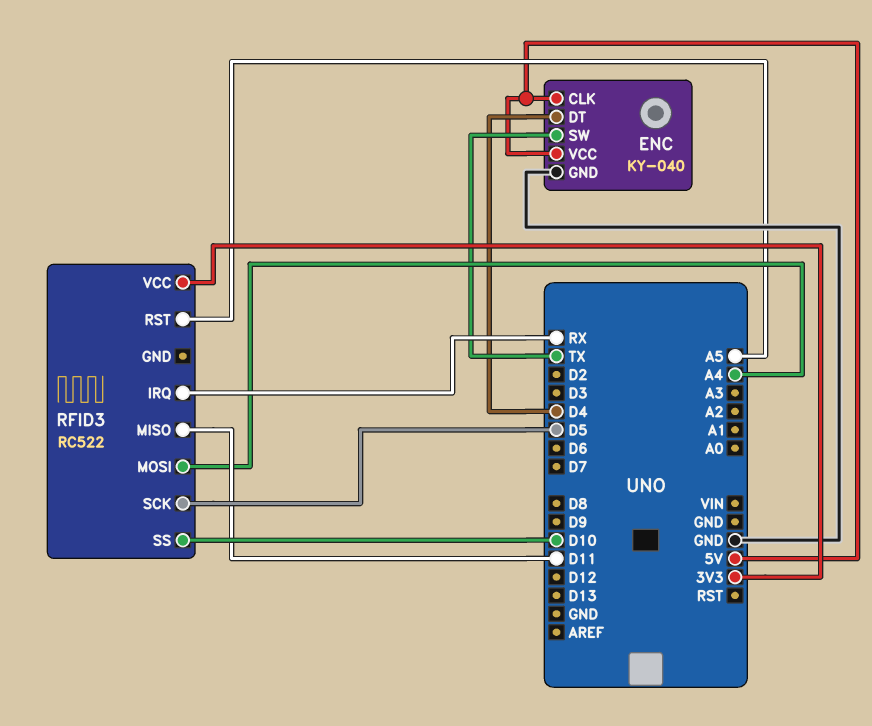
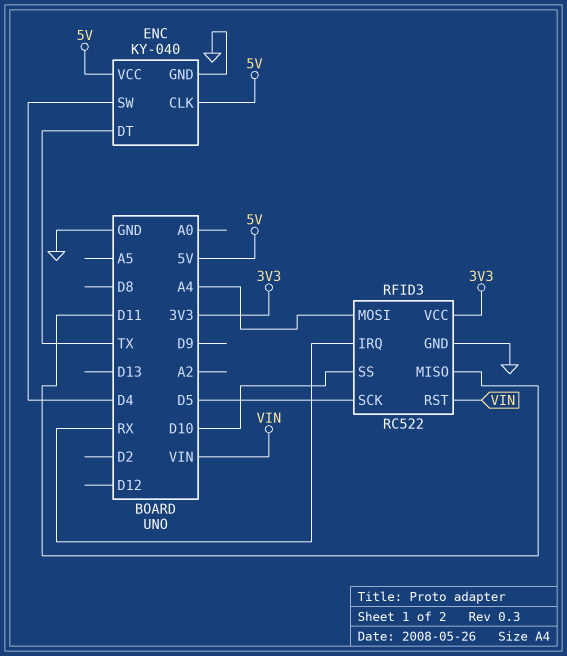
ENC pin DT: D4 -> TX
ENC pin SW: TX -> D4
RFID3 pin GND: none -> GND
RFID3 pin RST: A5 -> VIN

